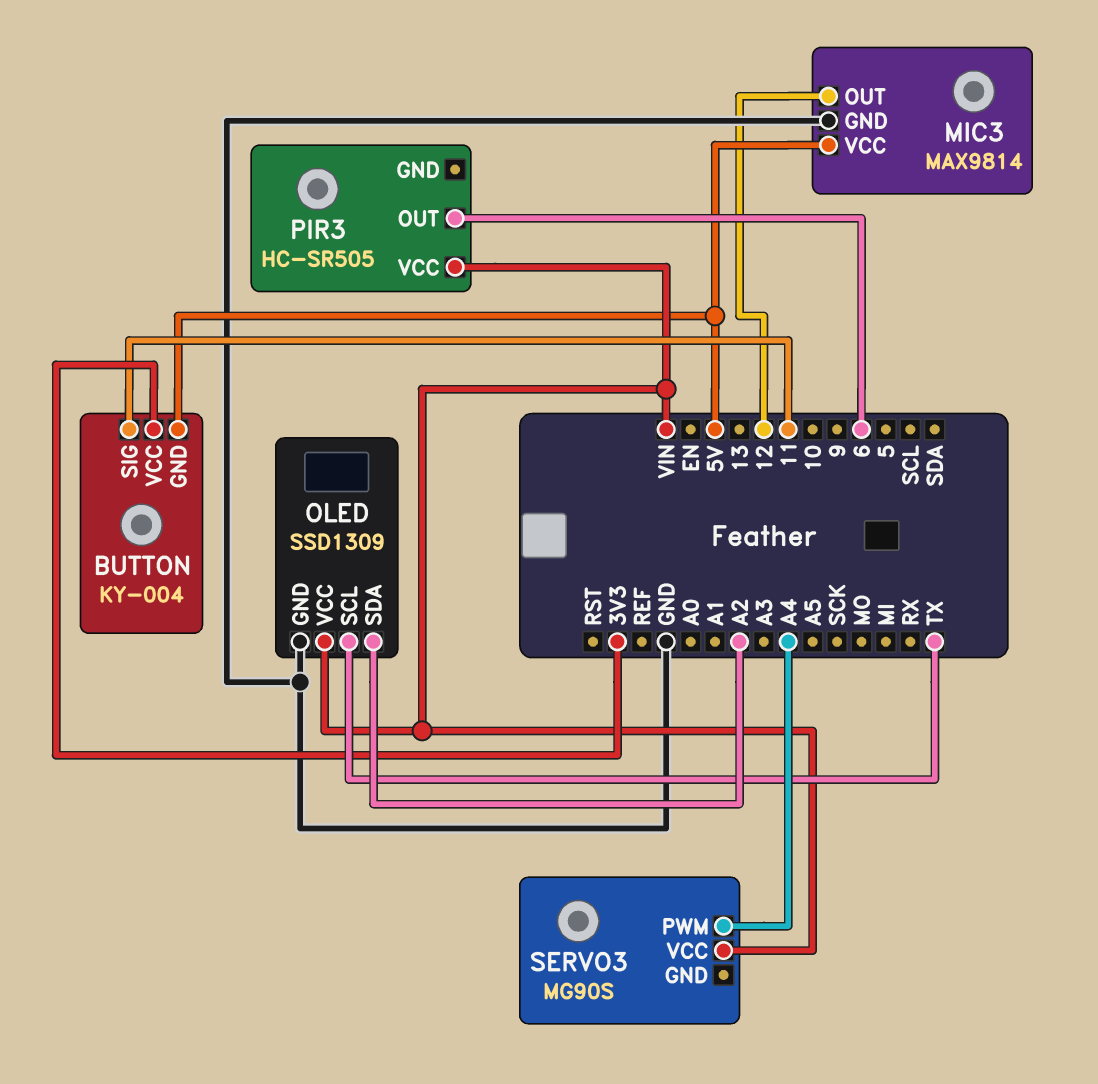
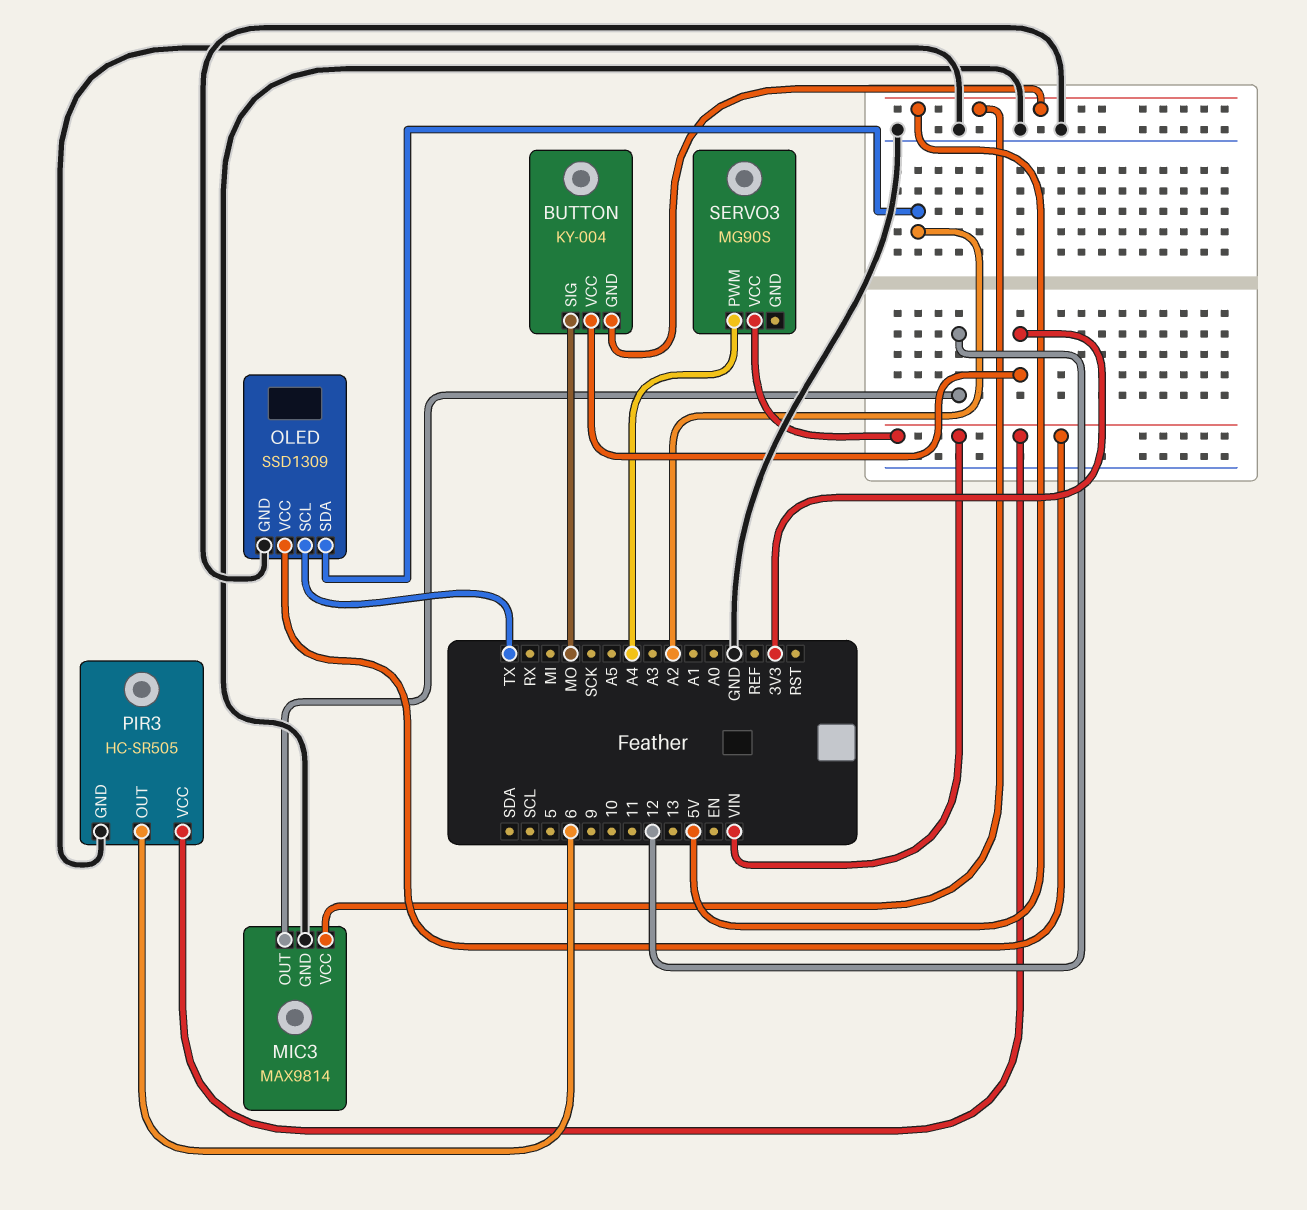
BUTTON pin SIG: 11 -> MO
PIR3 pin GND: none -> GND

